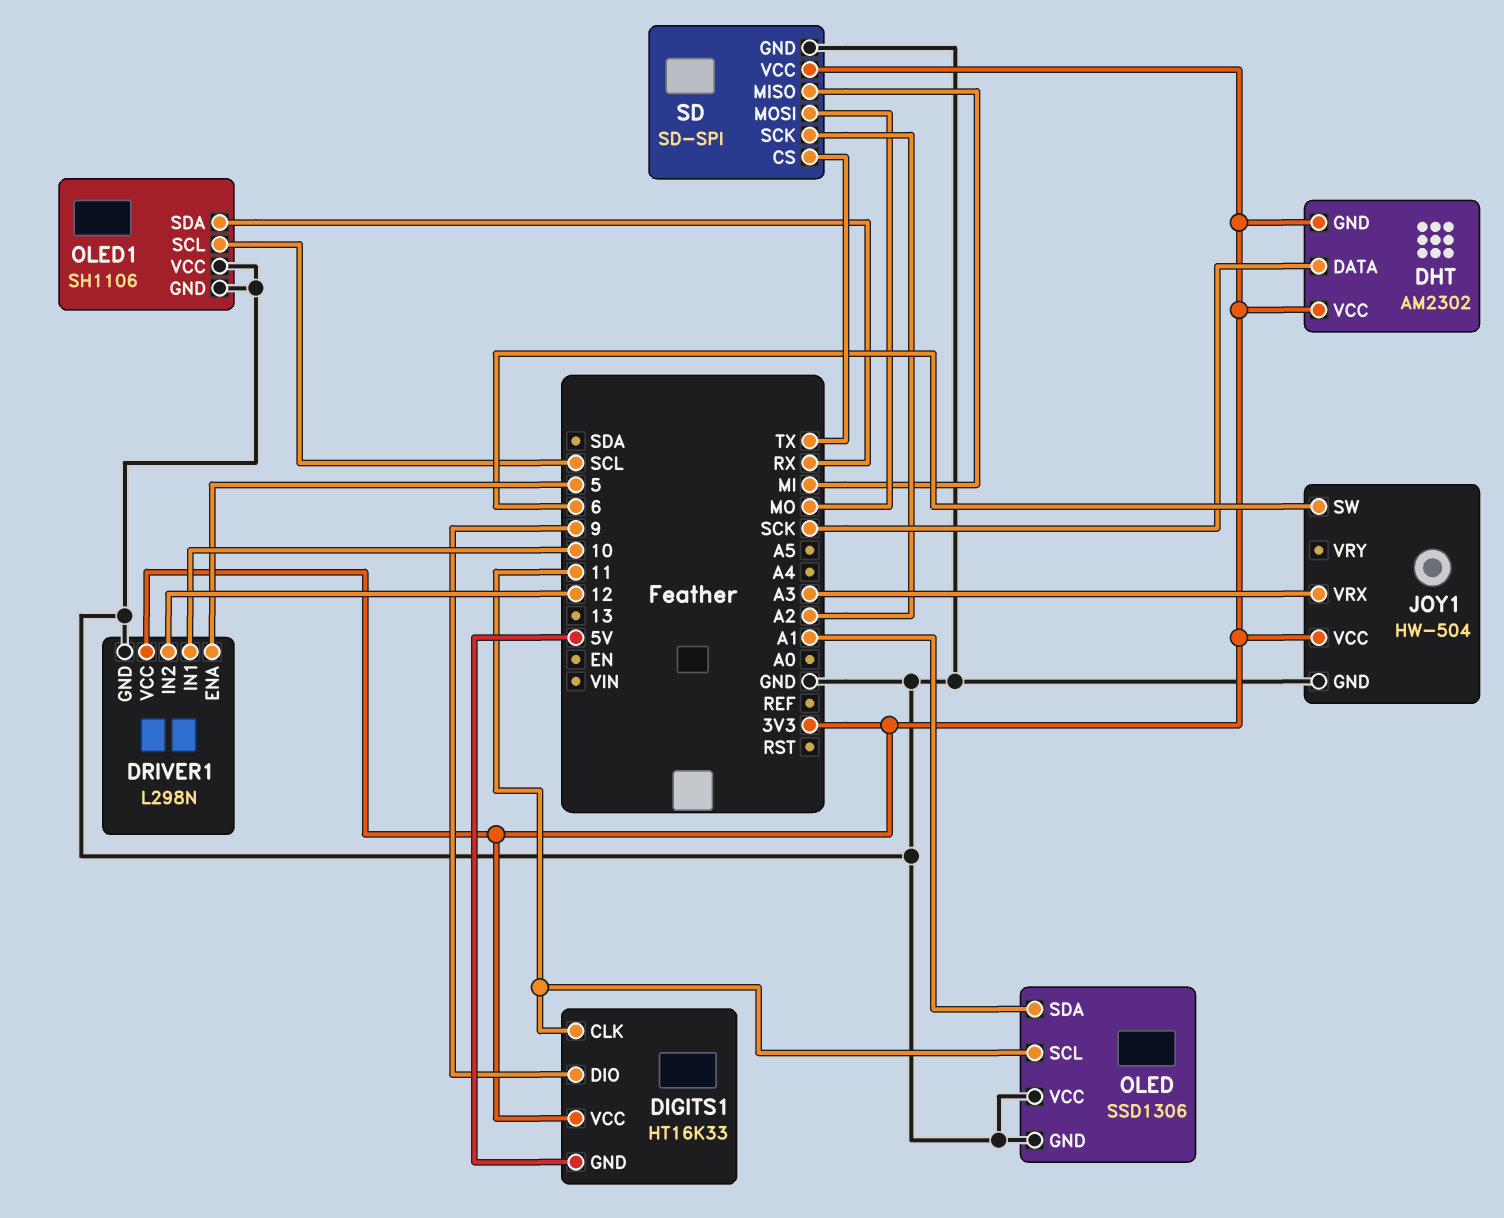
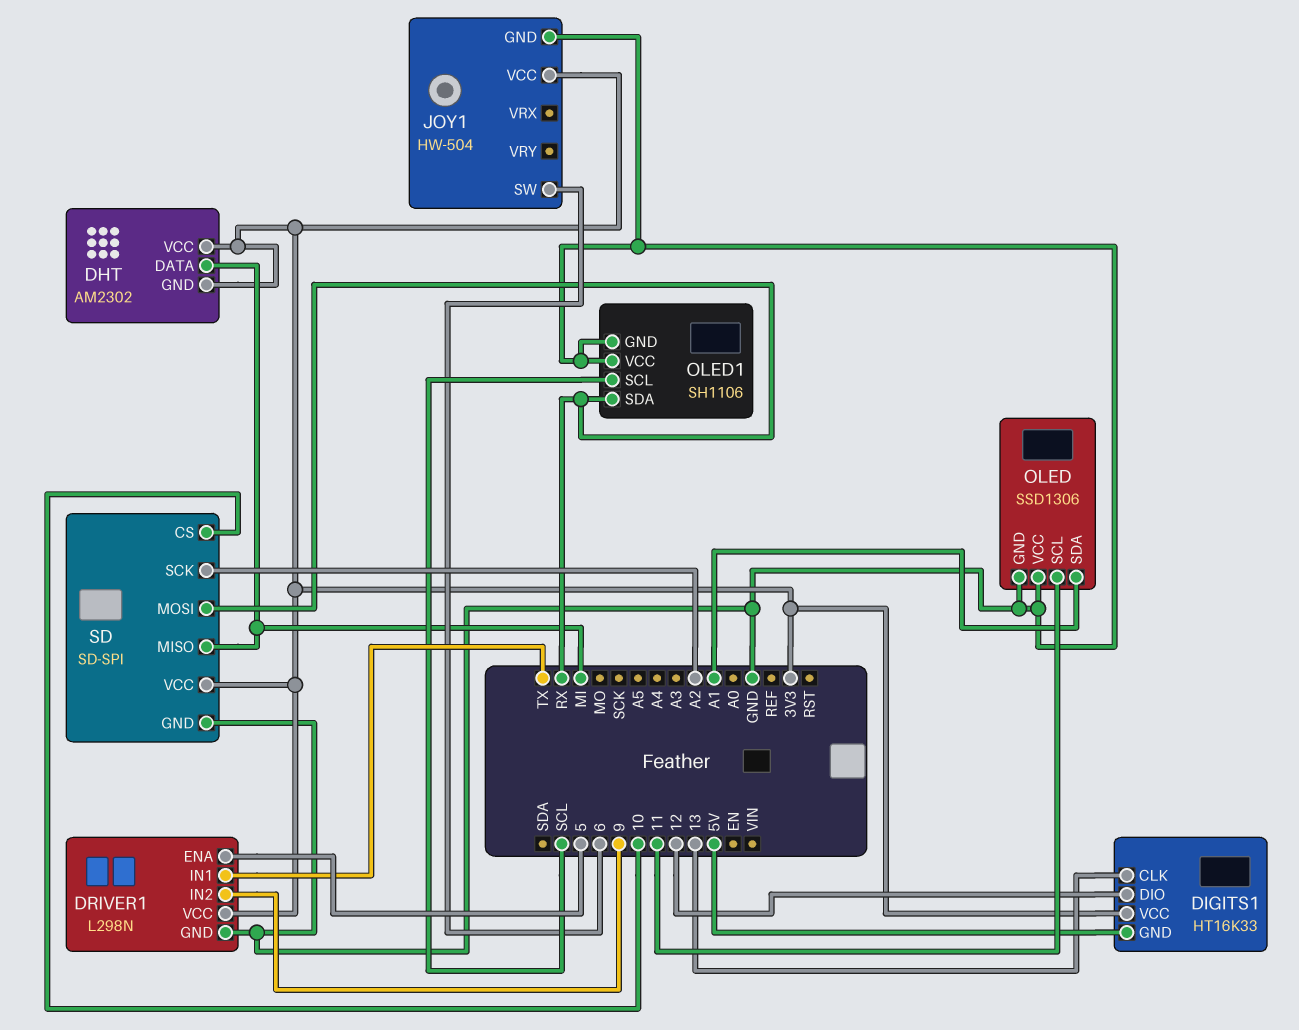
DHT pin DATA: SCK -> MI
DIGITS1 pin CLK: 11 -> 13
DIGITS1 pin DIO: 9 -> 12
DRIVER1 pin IN1: 10 -> TX
DRIVER1 pin IN2: 12 -> 9
JOY1 pin VRX: A3 -> none
SD pin CS: TX -> 10
SD pin MOSI: MO -> RX

